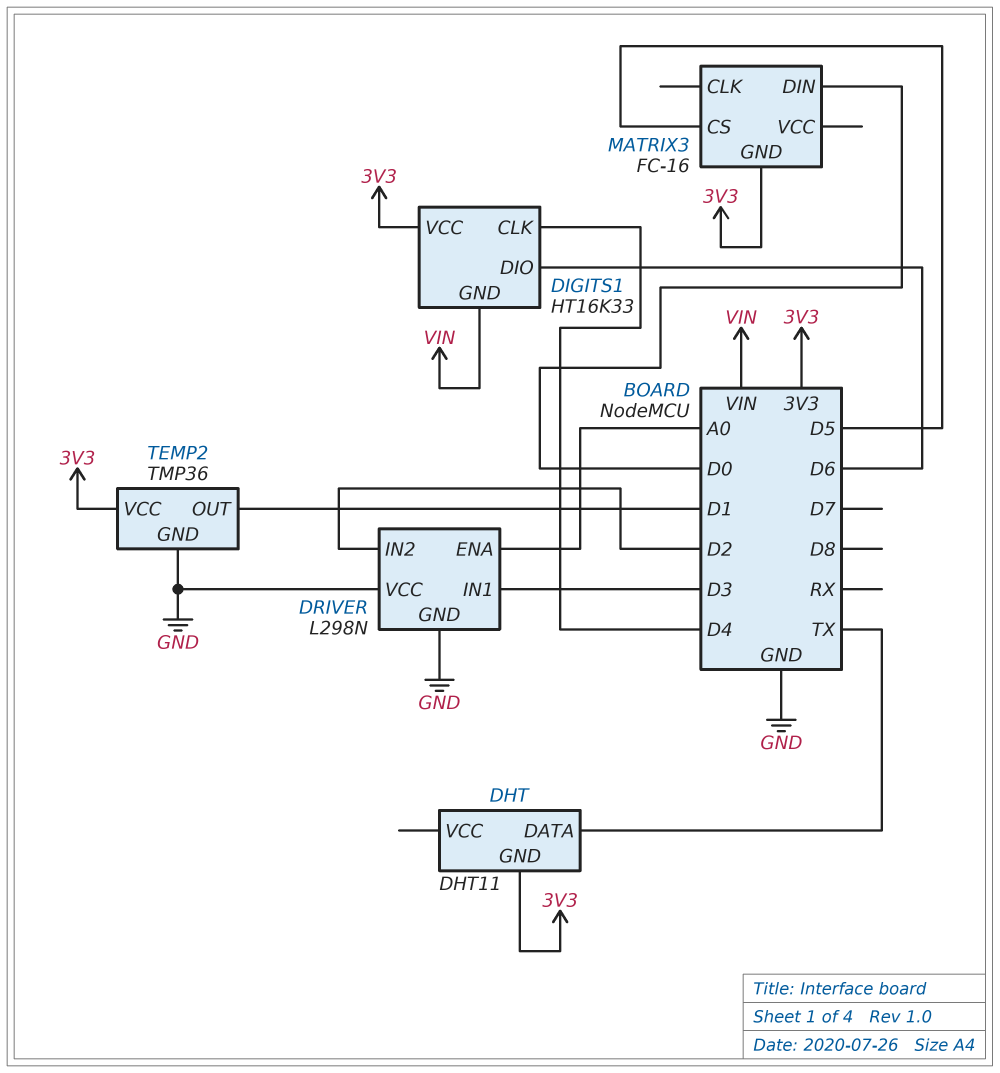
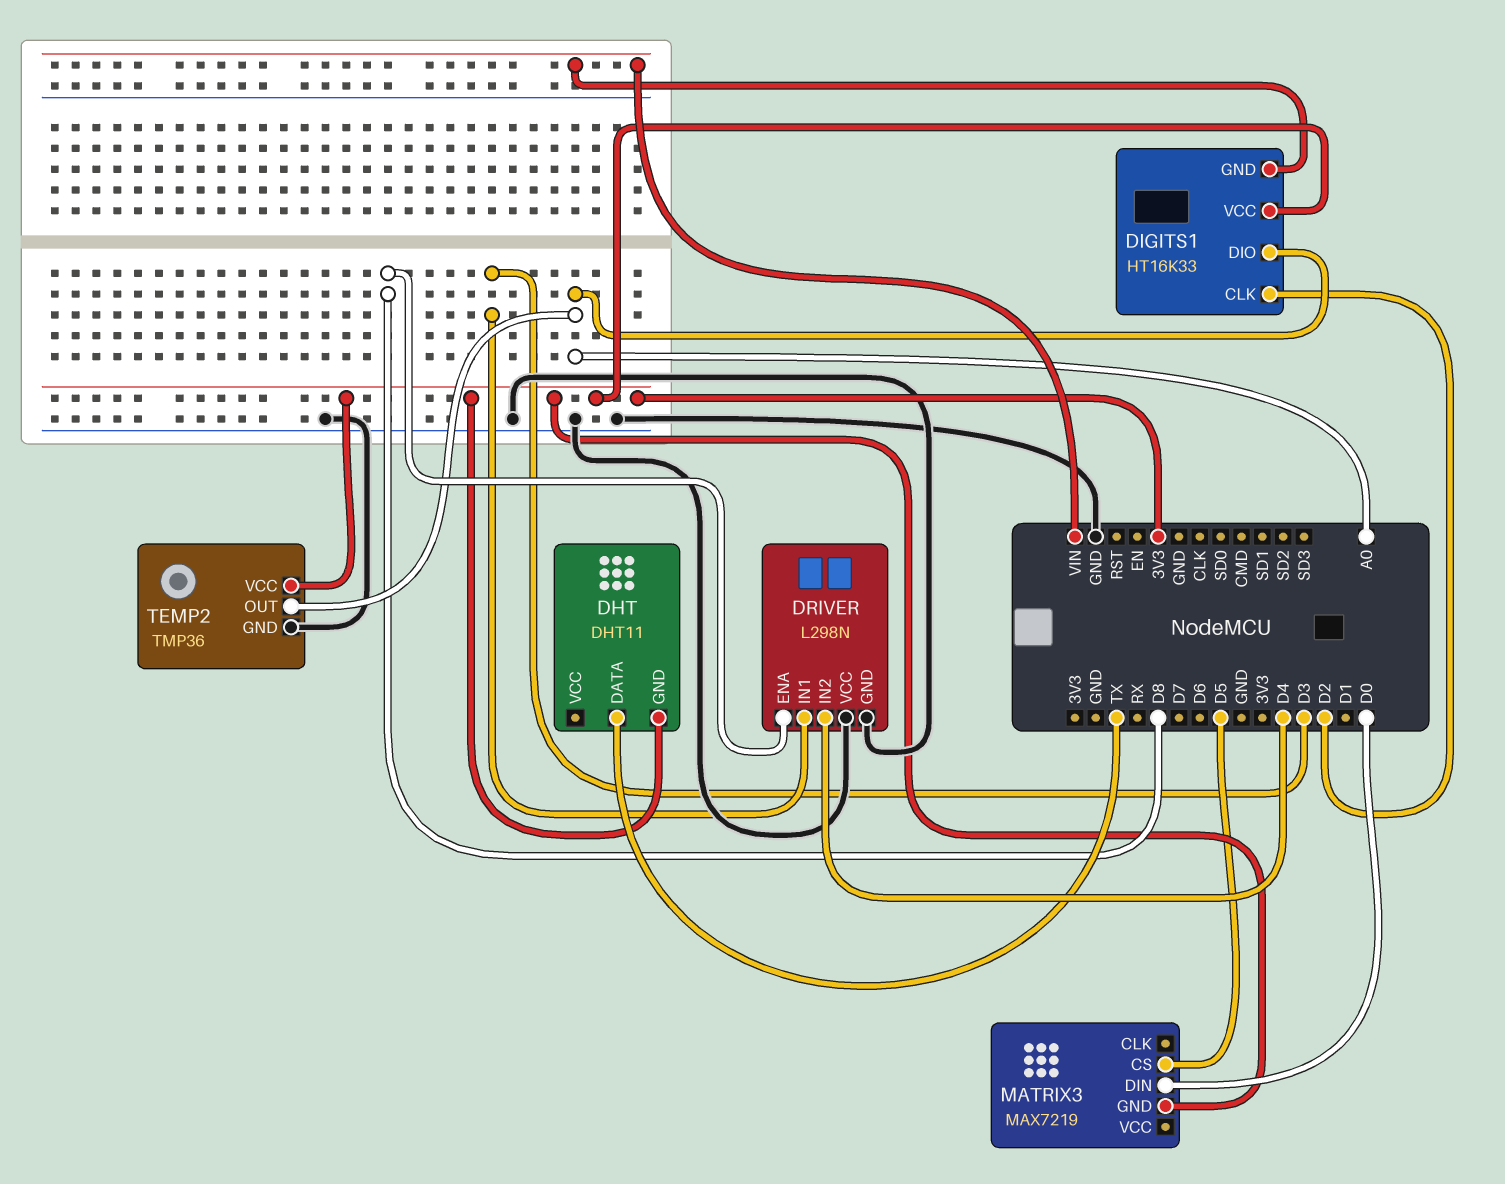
DIGITS1 pin CLK: D4 -> D2
DIGITS1 pin DIO: D6 -> A0
DRIVER pin ENA: A0 -> D8
DRIVER pin IN2: D2 -> D4
MATRIX3: FC-16 -> MAX7219
TEMP2 pin OUT: D1 -> A0

